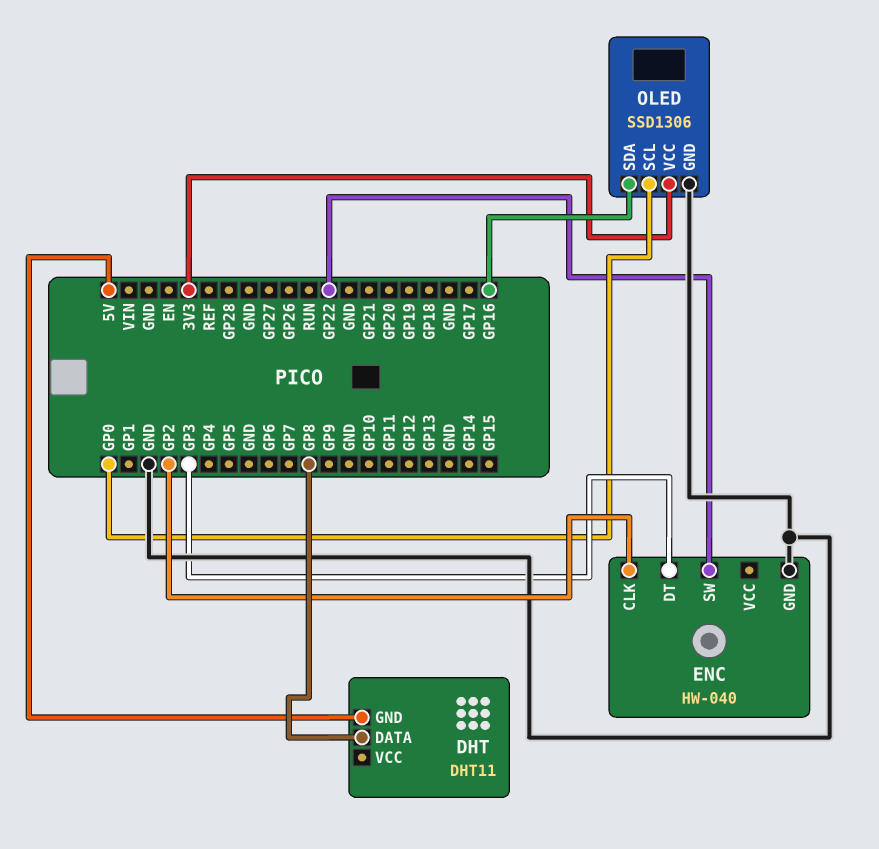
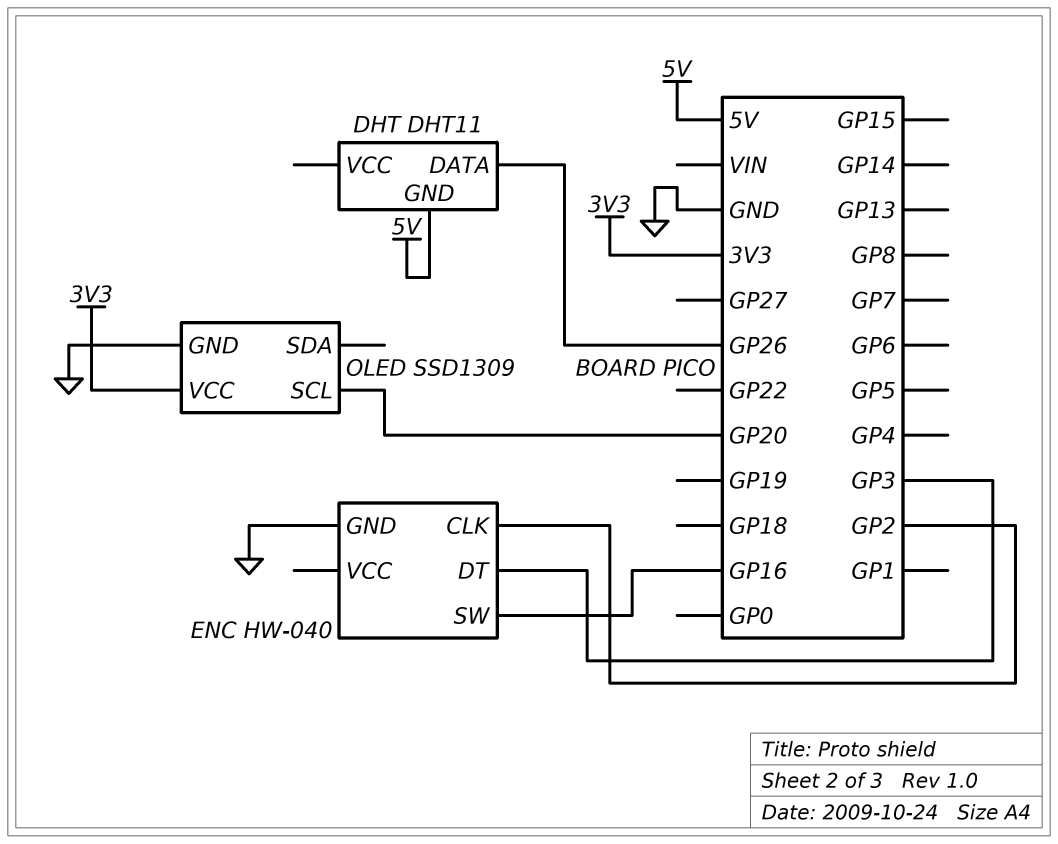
DHT pin DATA: GP8 -> GP26
ENC pin SW: GP22 -> GP16
OLED: SSD1306 -> SSD1309
OLED pin SCL: GP0 -> GP20
OLED pin SDA: GP16 -> none

